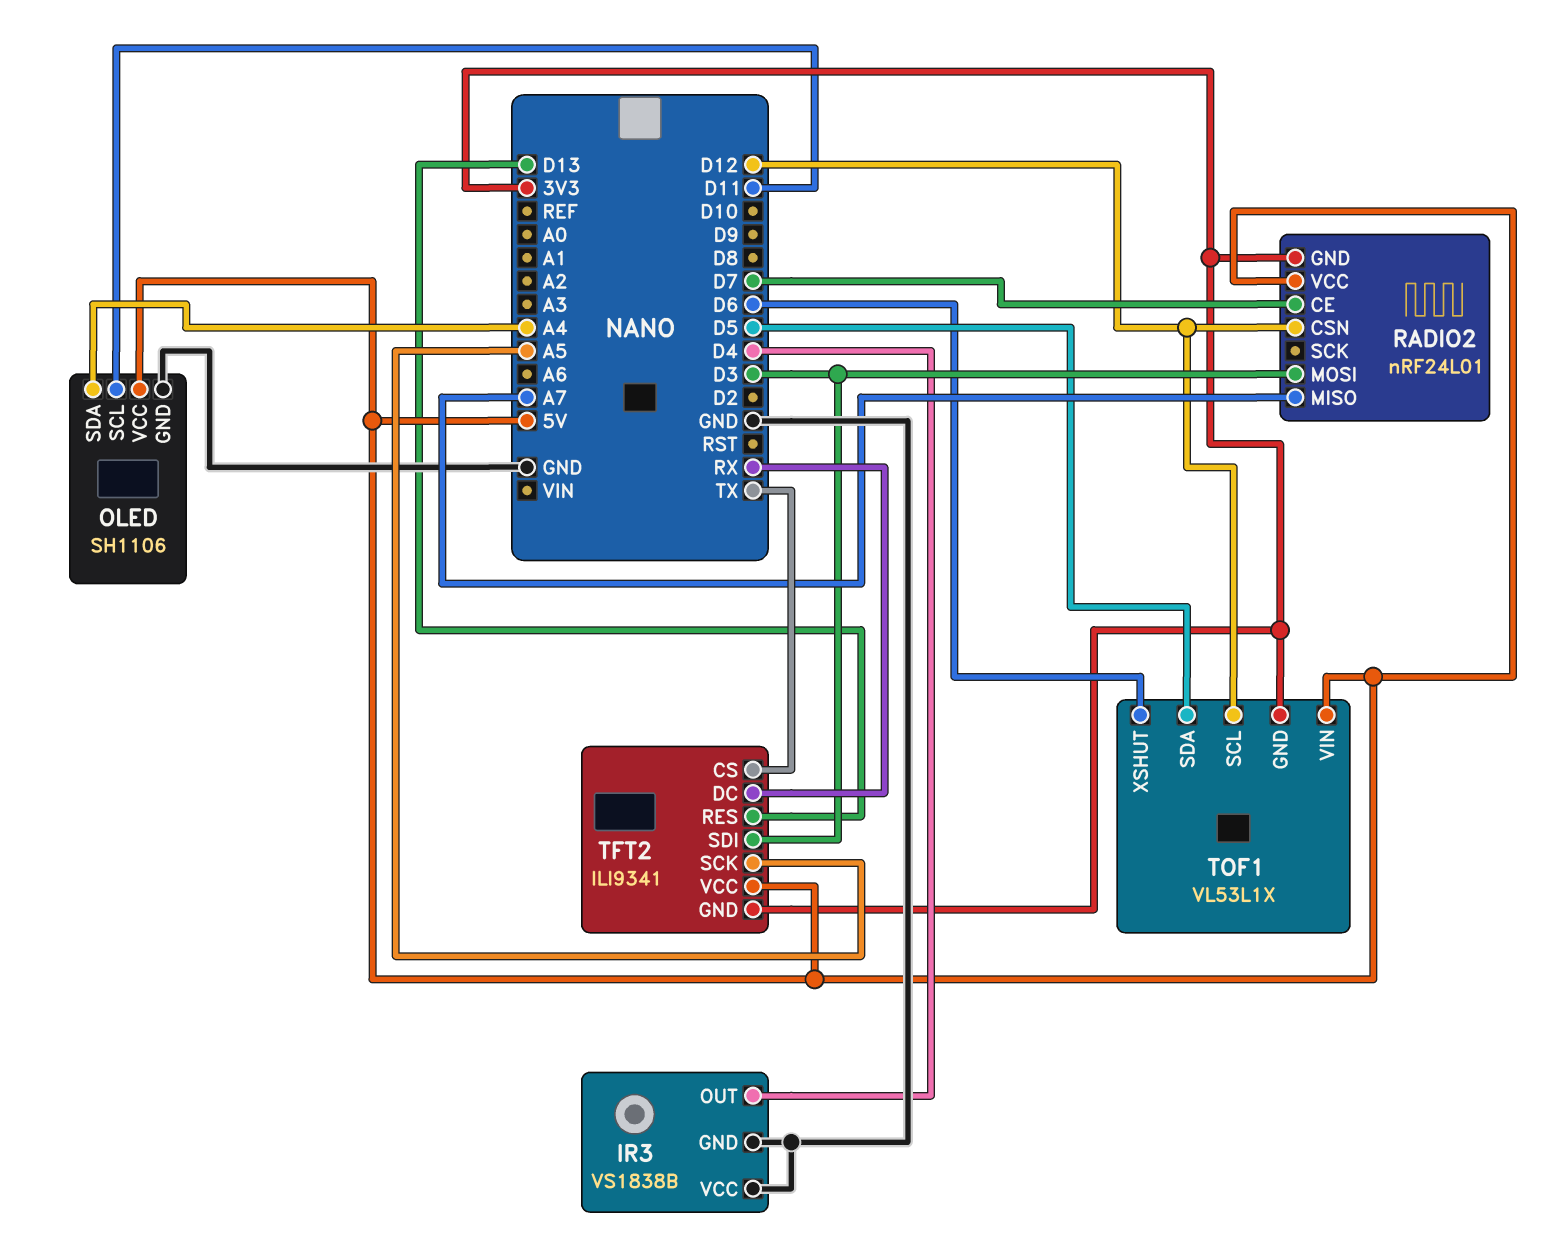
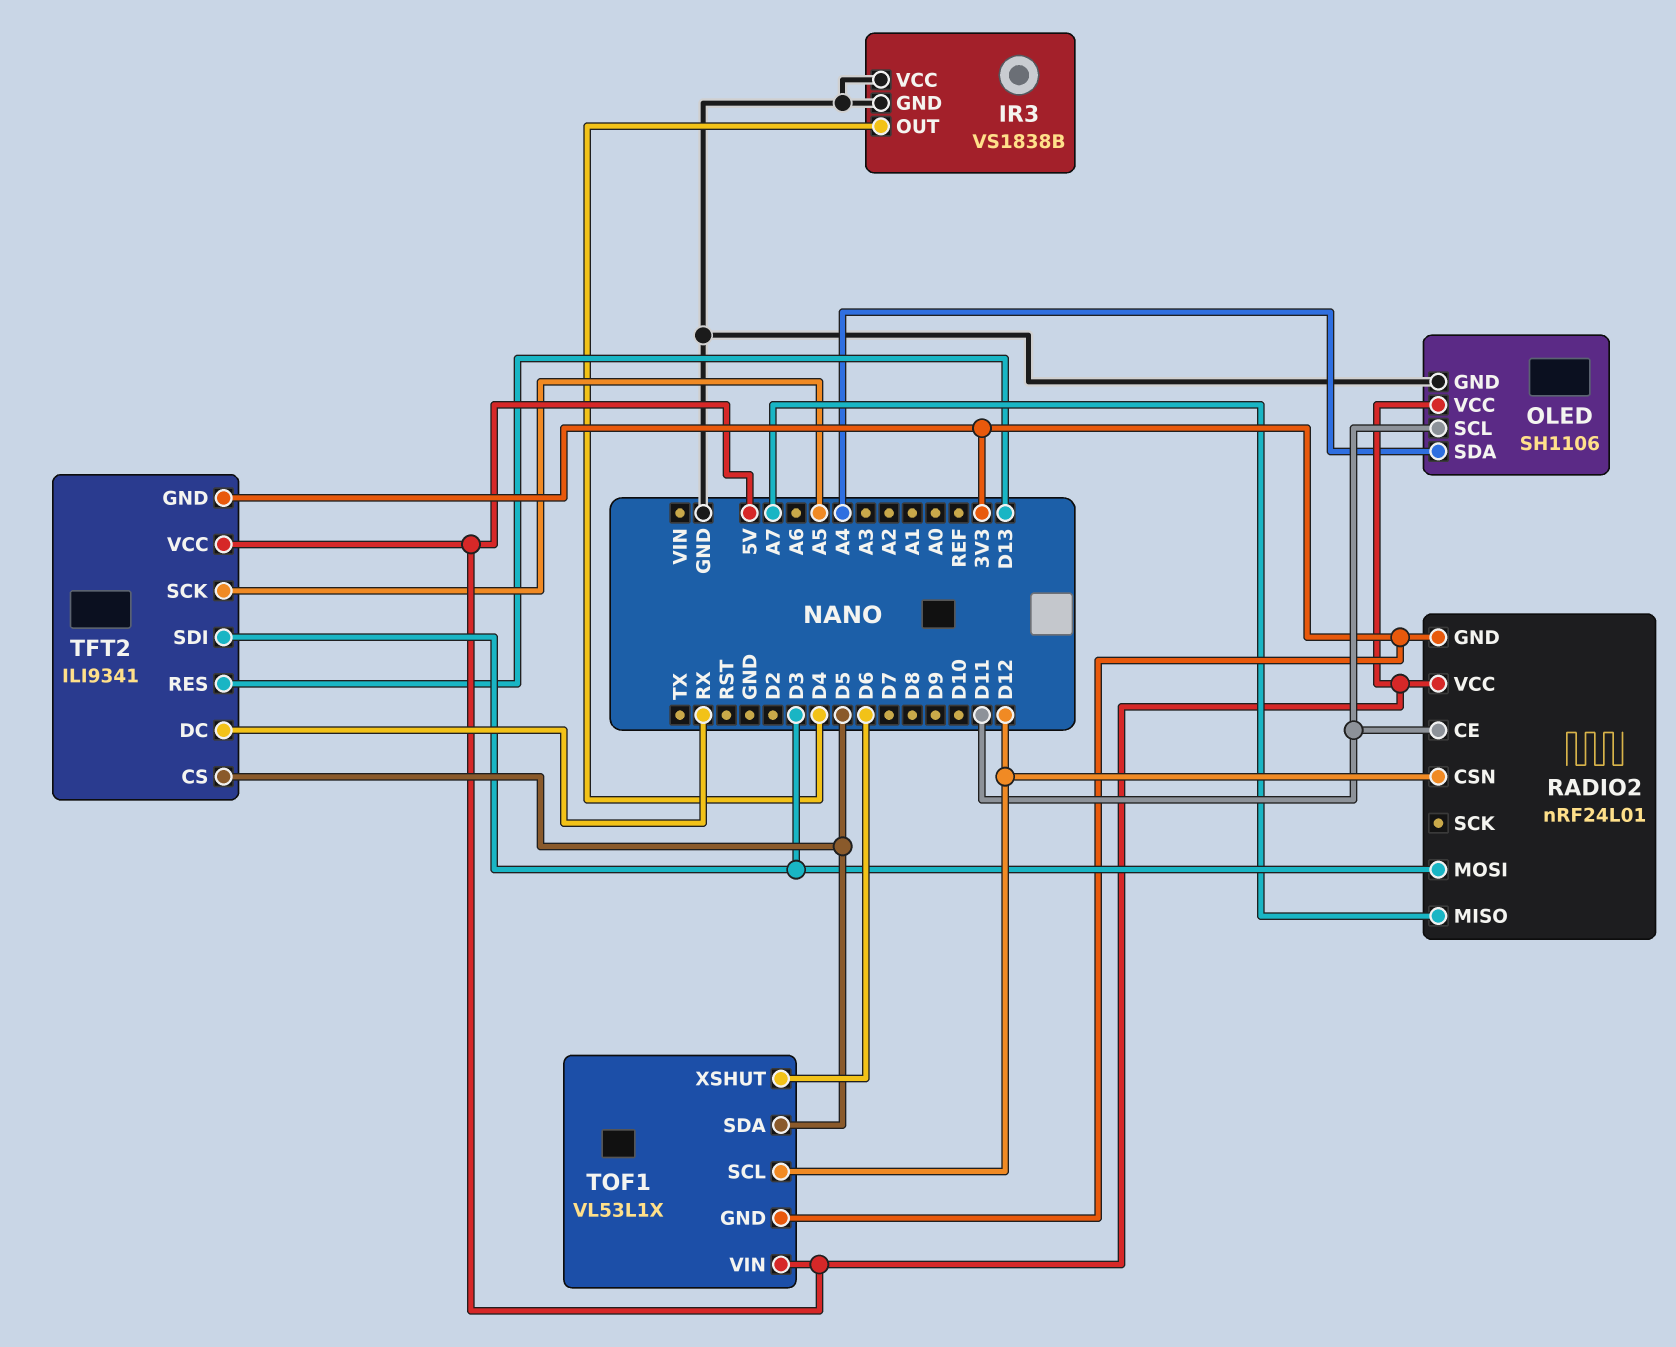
RADIO2 pin CE: D7 -> D11
TFT2 pin CS: TX -> D5

